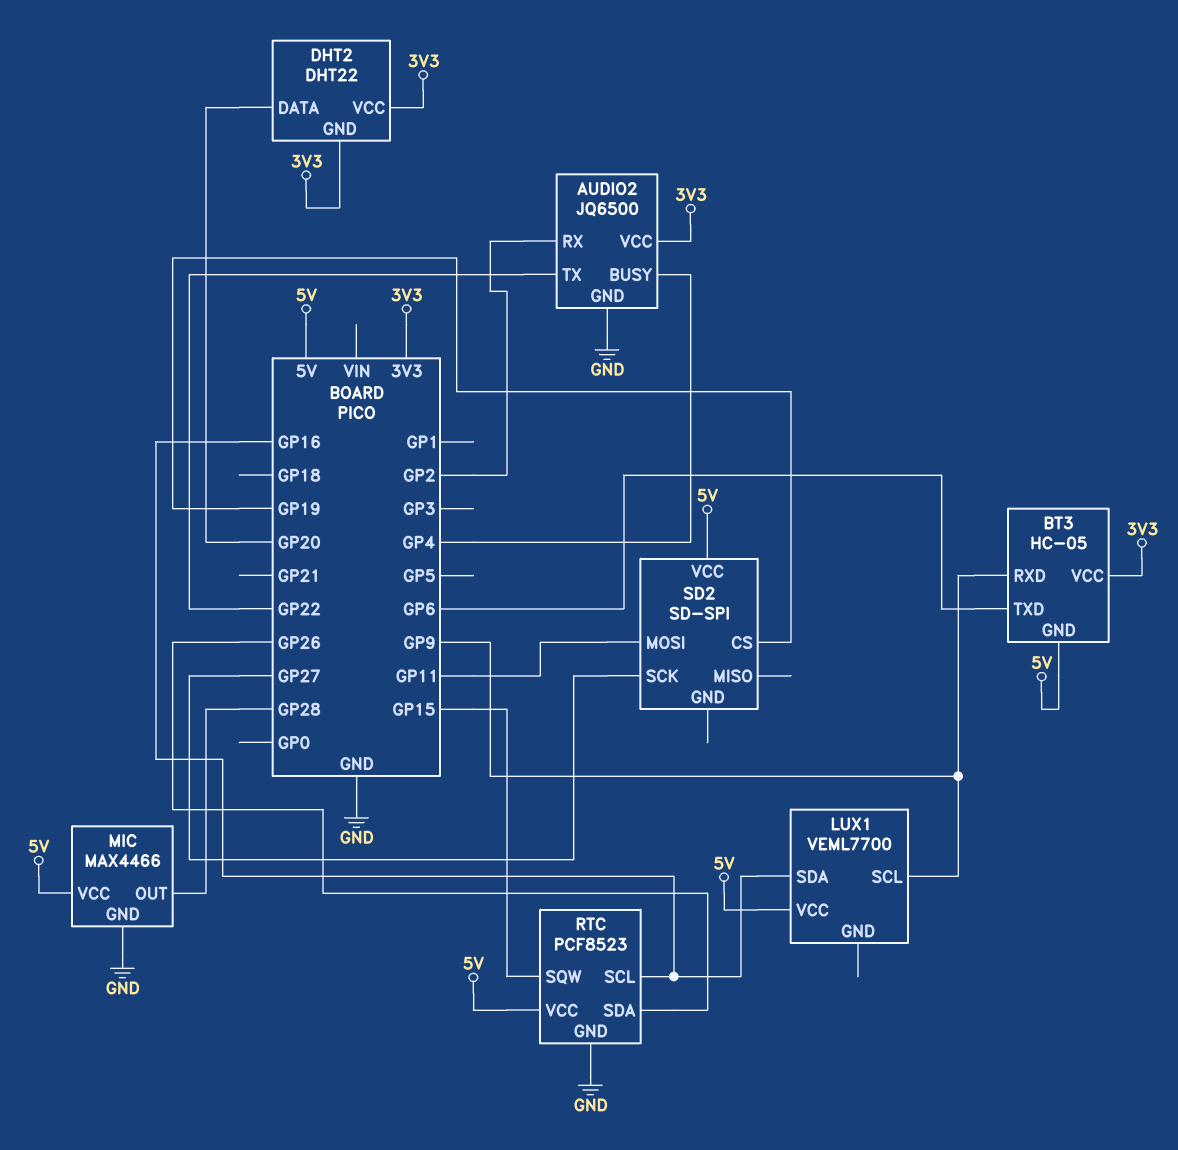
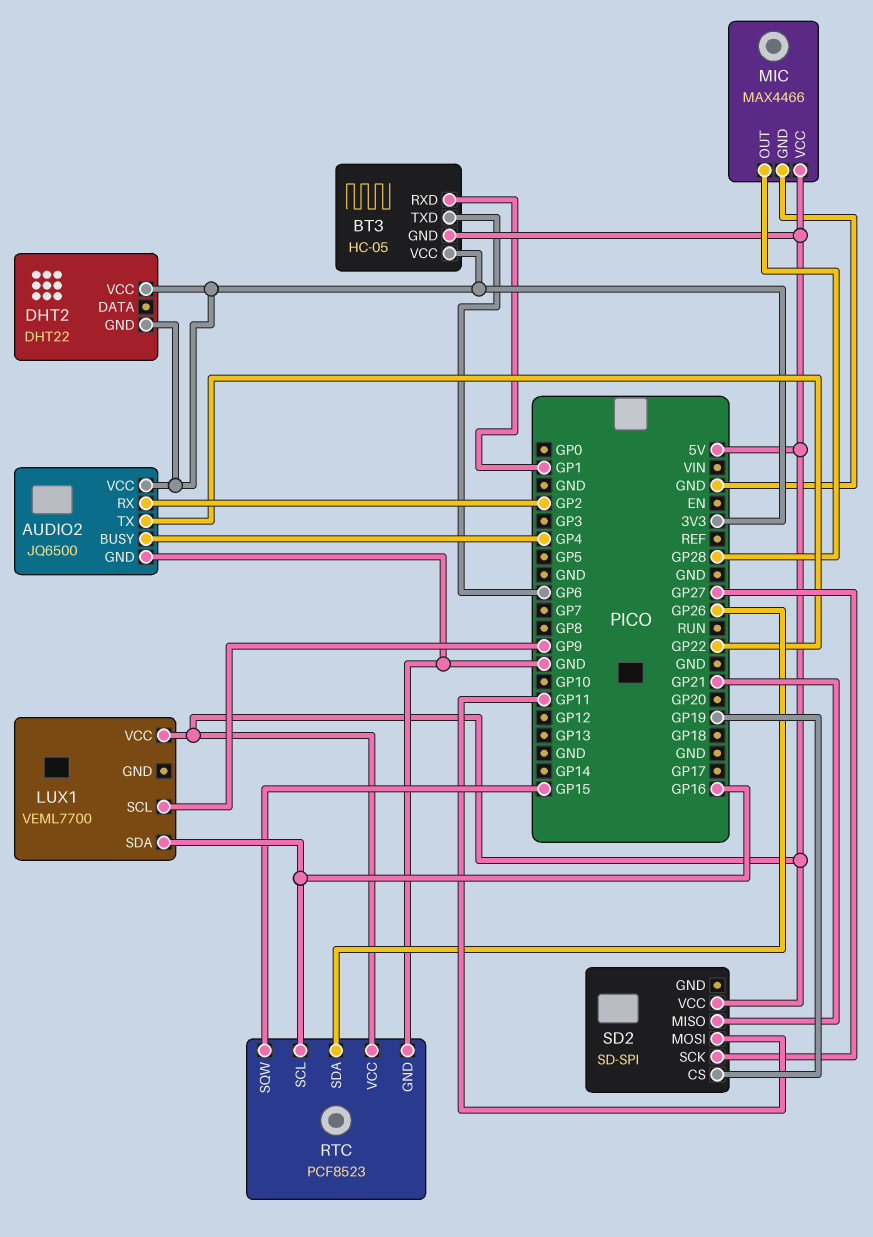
BT3 pin RXD: GP9 -> GP1
DHT2 pin DATA: GP20 -> none
SD2 pin MISO: none -> GP21

